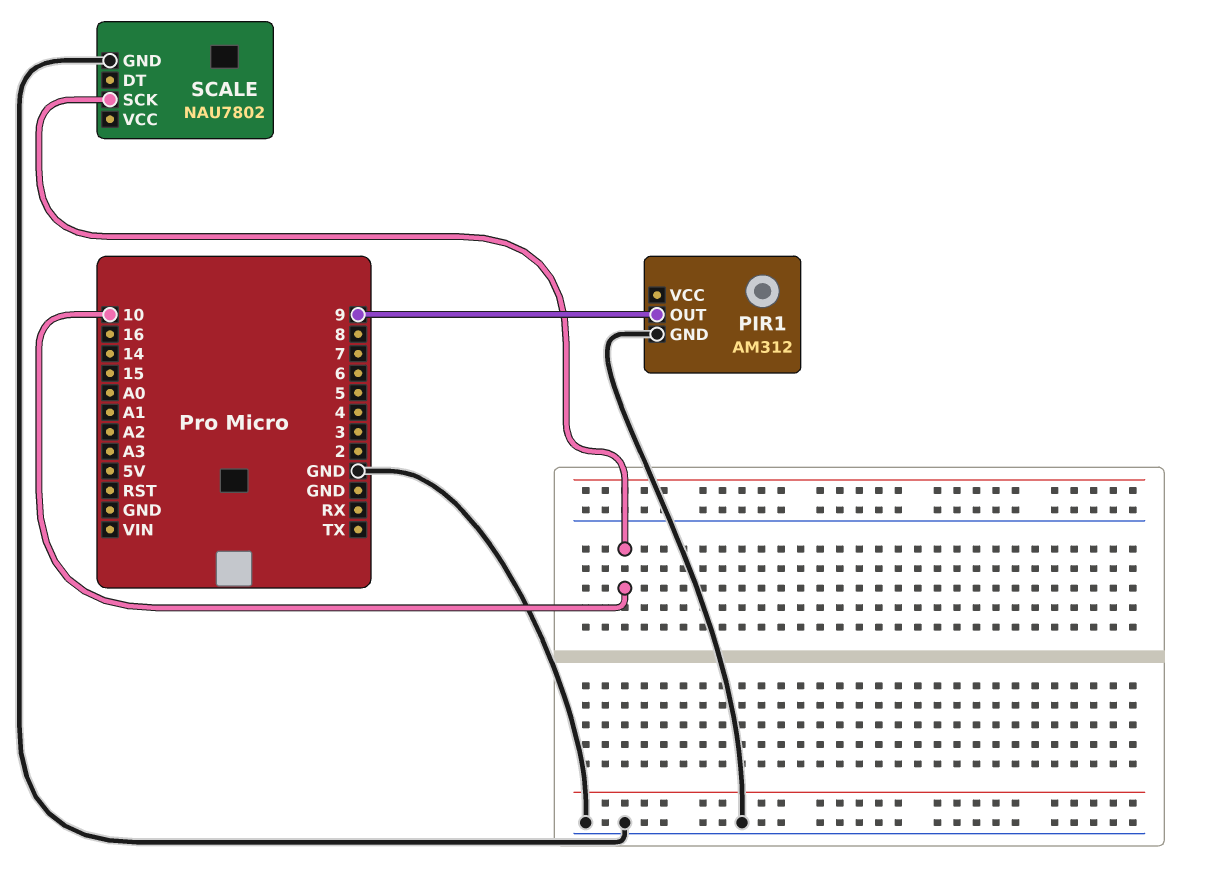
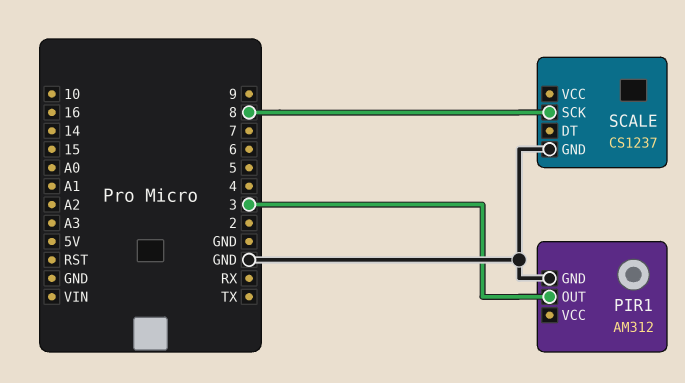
PIR1 pin OUT: 9 -> 3
SCALE: NAU7802 -> CS1237
SCALE pin SCK: 10 -> 8

